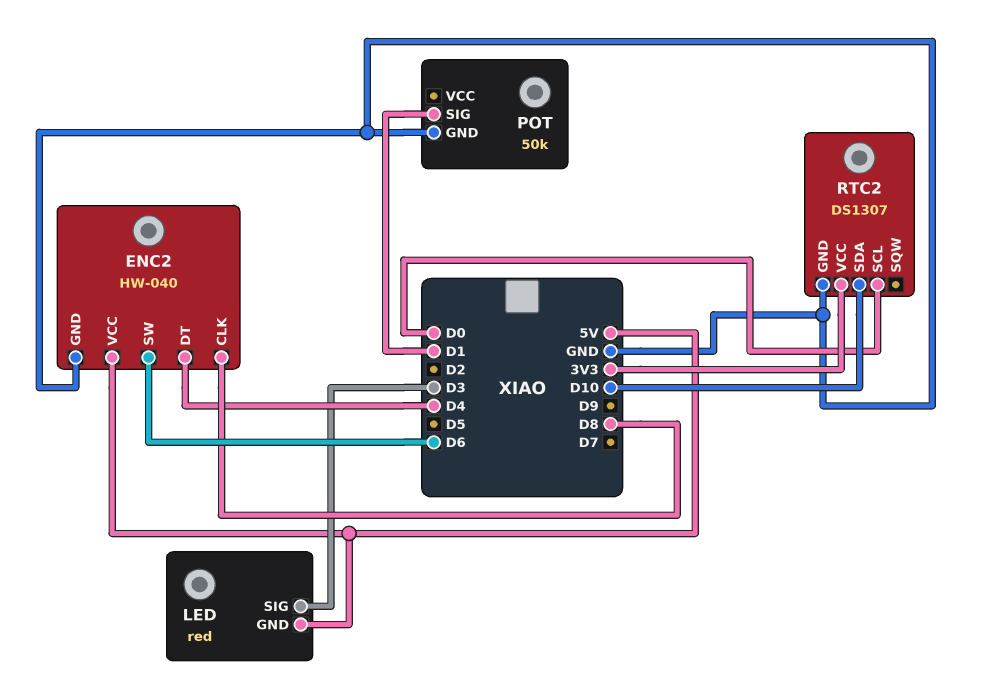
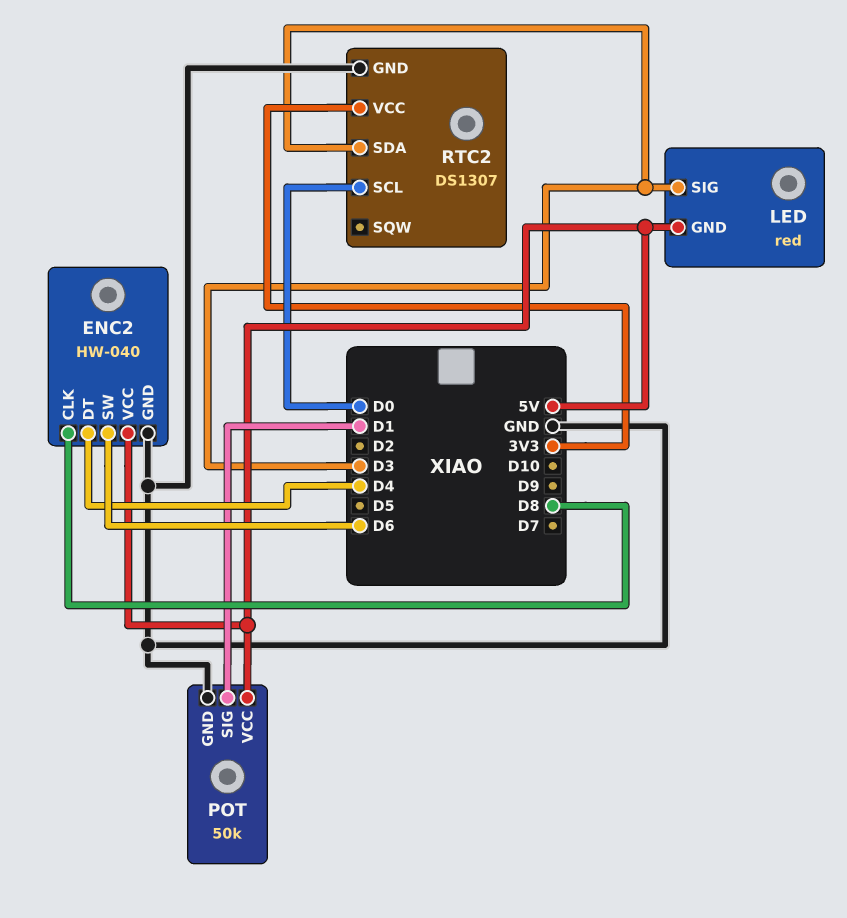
POT pin VCC: none -> 5V
RTC2 pin SDA: D10 -> D3

